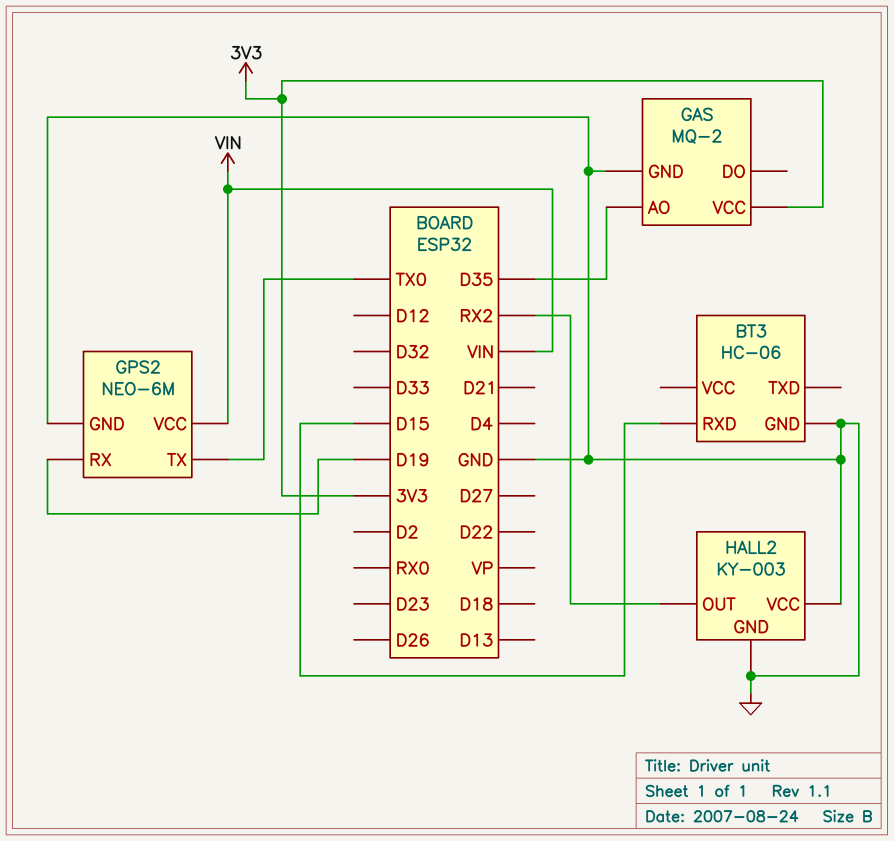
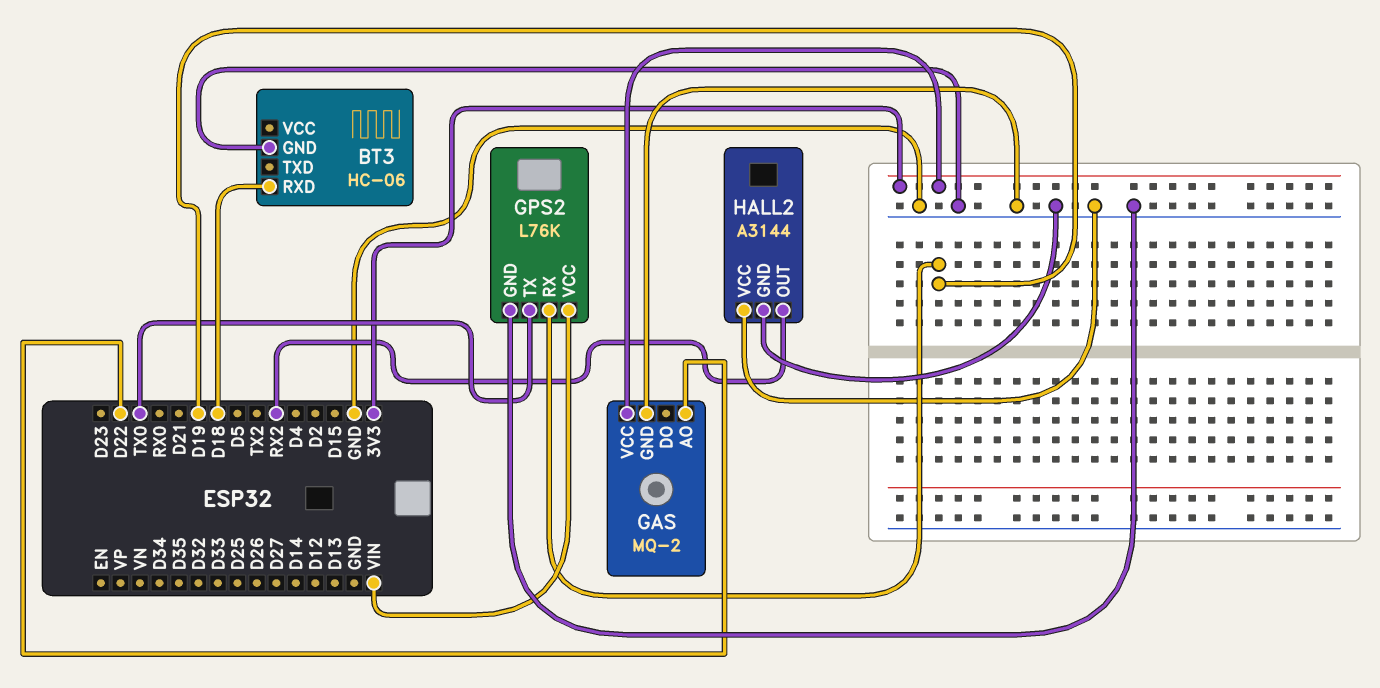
BT3 pin RXD: D15 -> D18
GAS pin AO: D35 -> D22
GPS2: NEO-6M -> L76K
HALL2: KY-003 -> A3144

